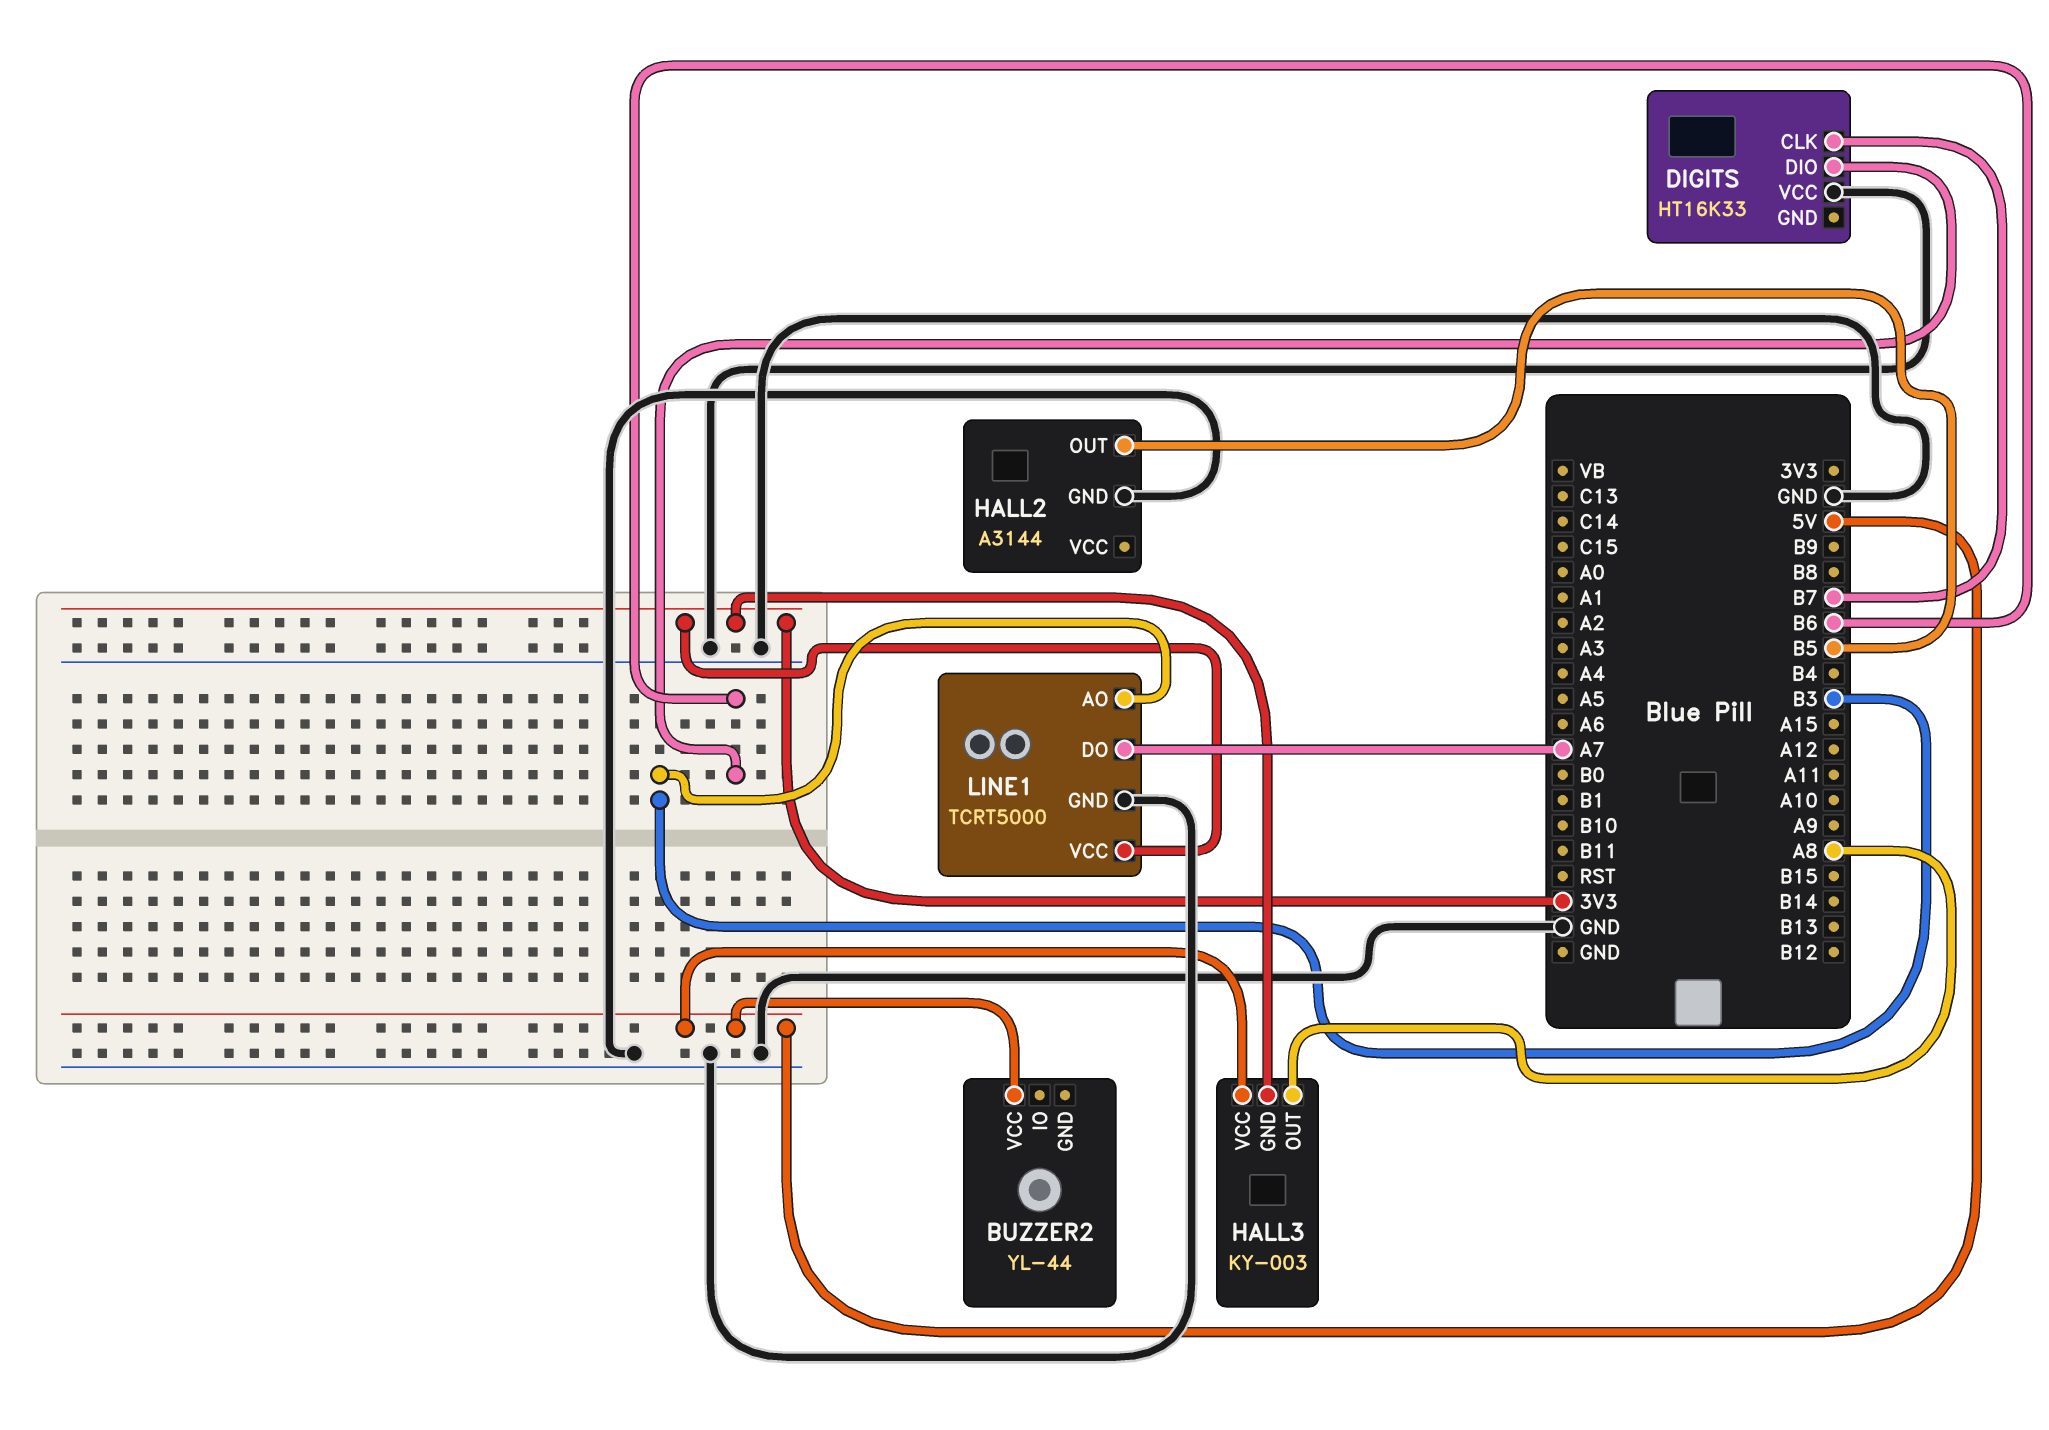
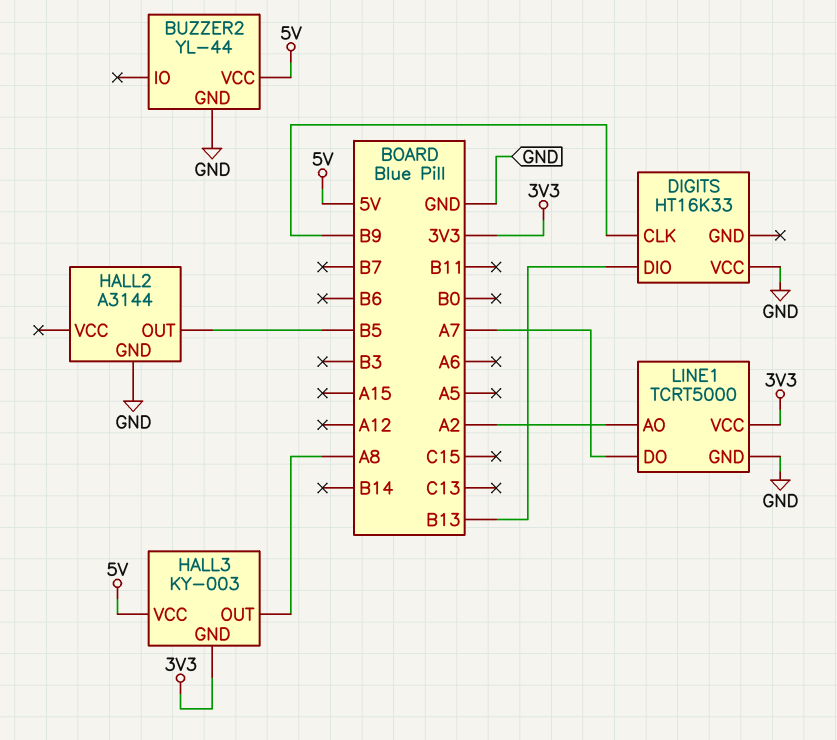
BUZZER2 pin GND: none -> GND
DIGITS pin CLK: B7 -> B9
DIGITS pin DIO: B6 -> B13
LINE1 pin AO: B3 -> A2

